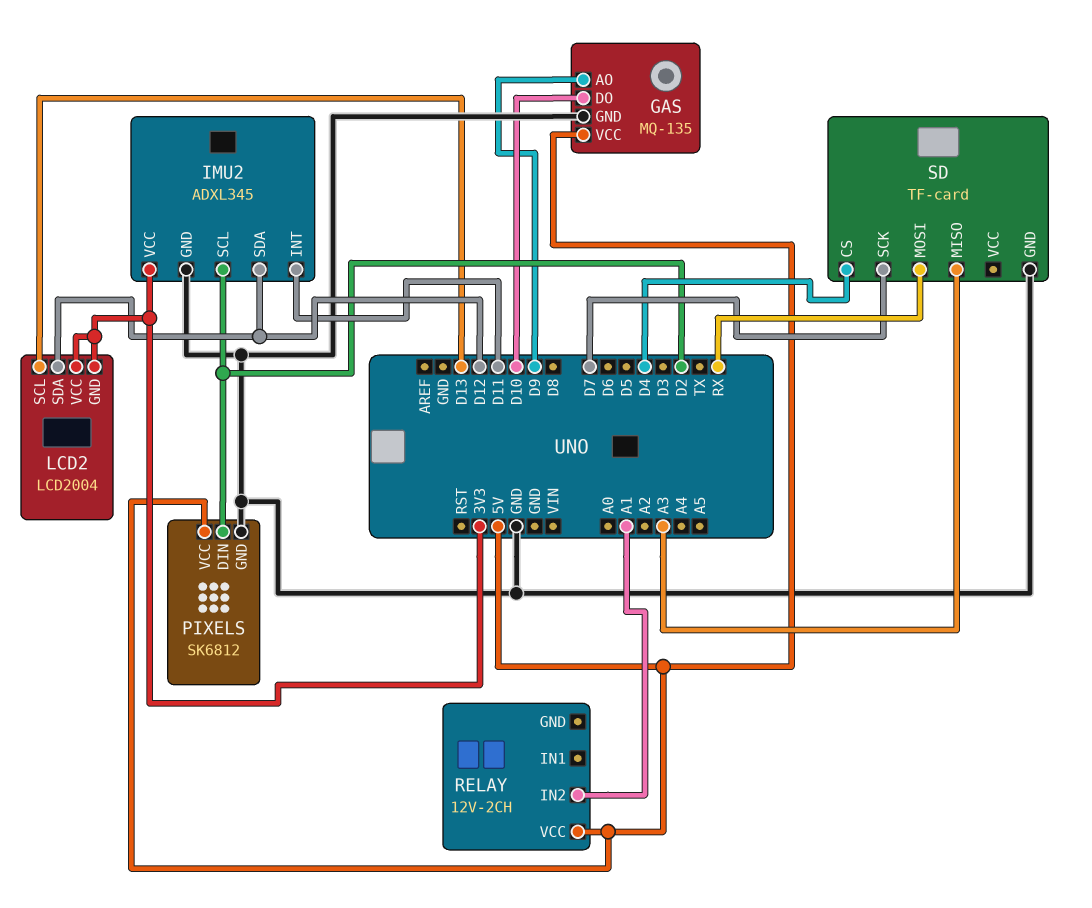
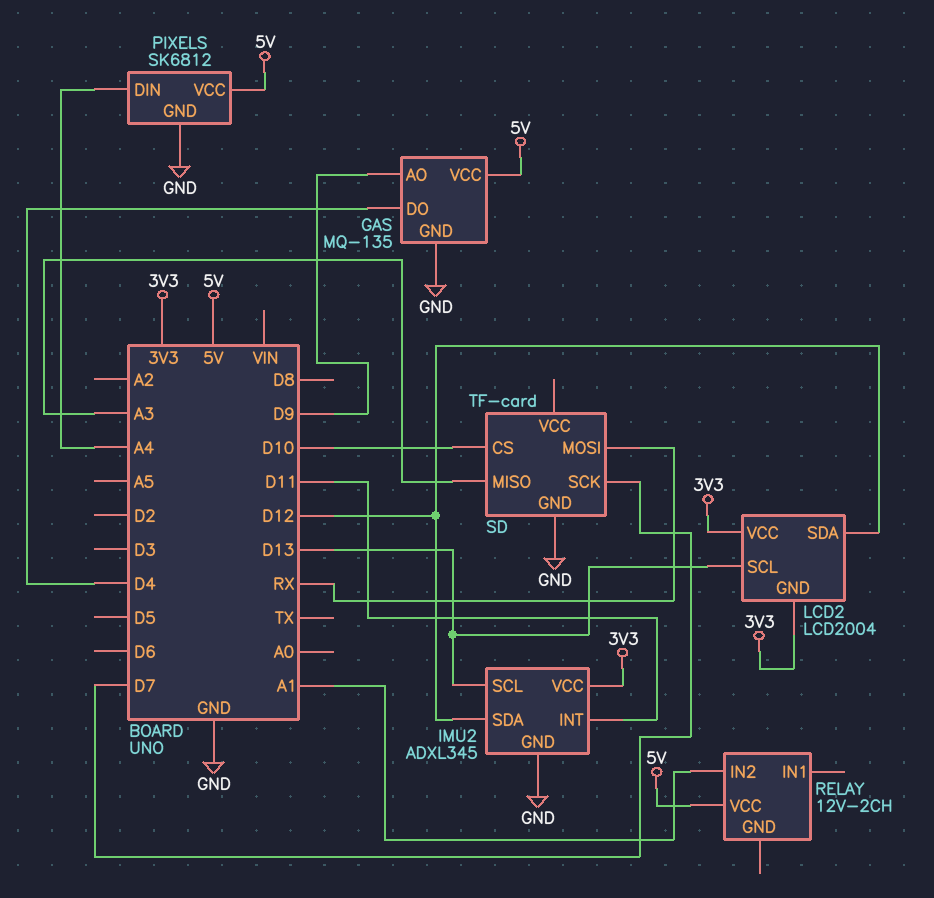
GAS pin DO: D10 -> D4
IMU2 pin SCL: D2 -> D13
PIXELS pin DIN: D2 -> A4
SD pin CS: D4 -> D10

